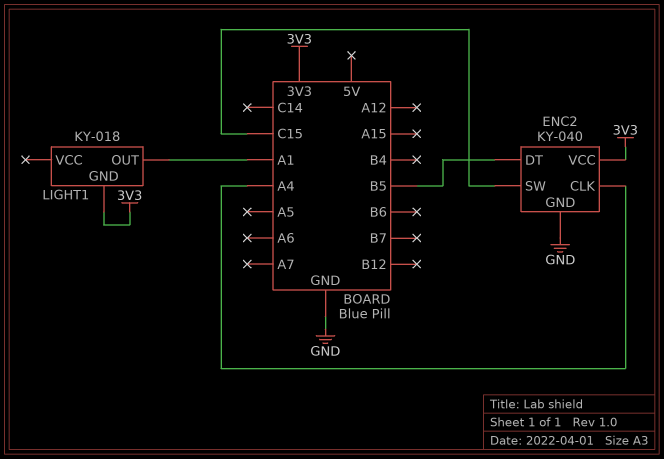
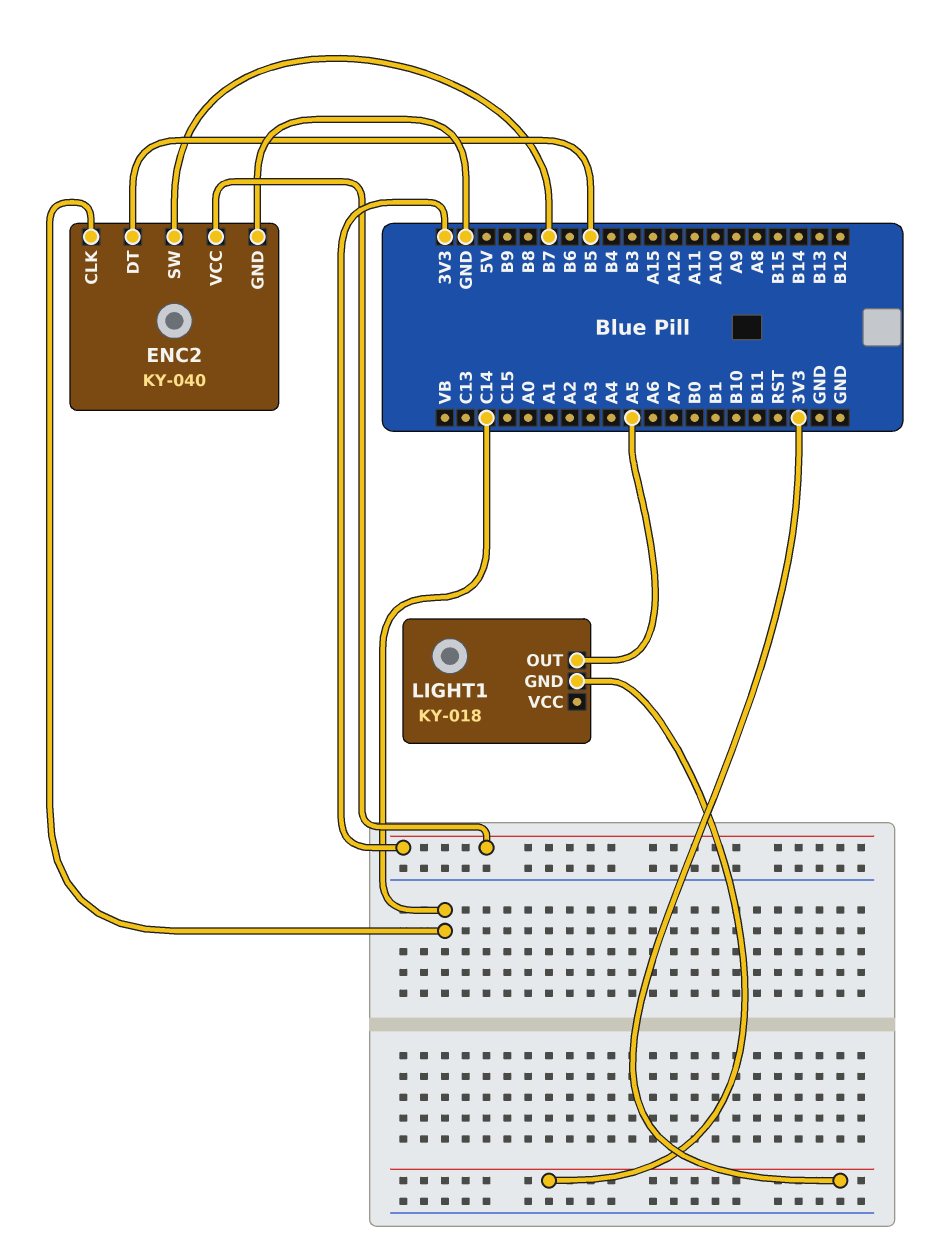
ENC2 pin CLK: A4 -> C14
ENC2 pin SW: C15 -> B7
LIGHT1 pin OUT: A1 -> A5

